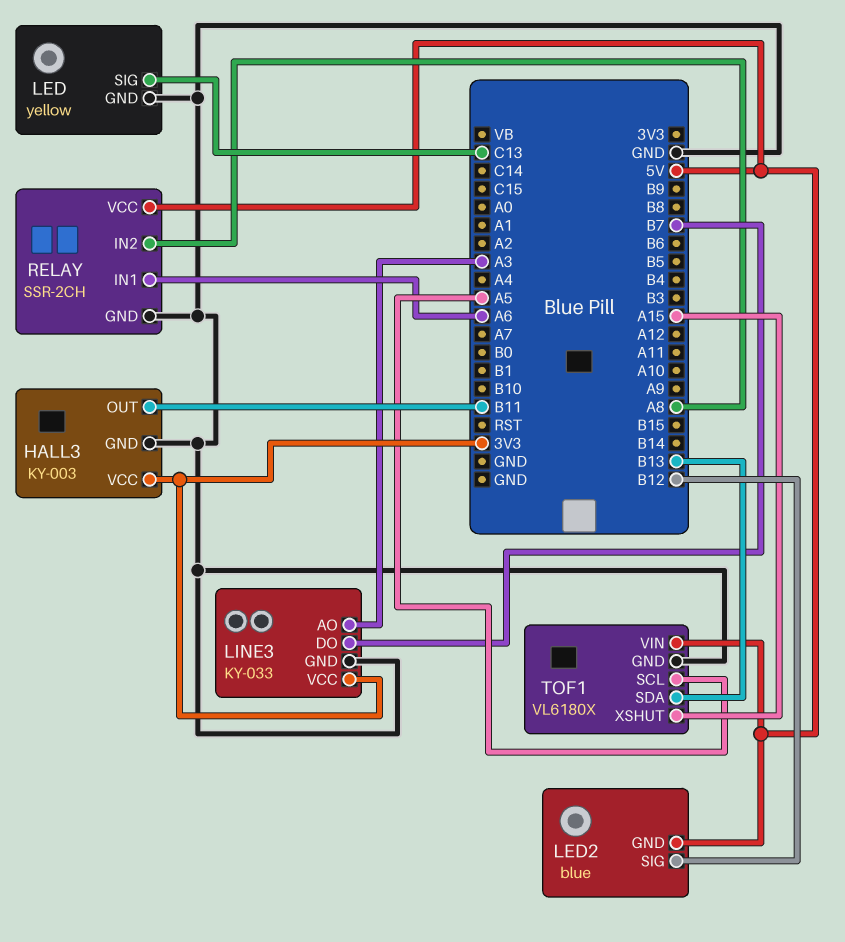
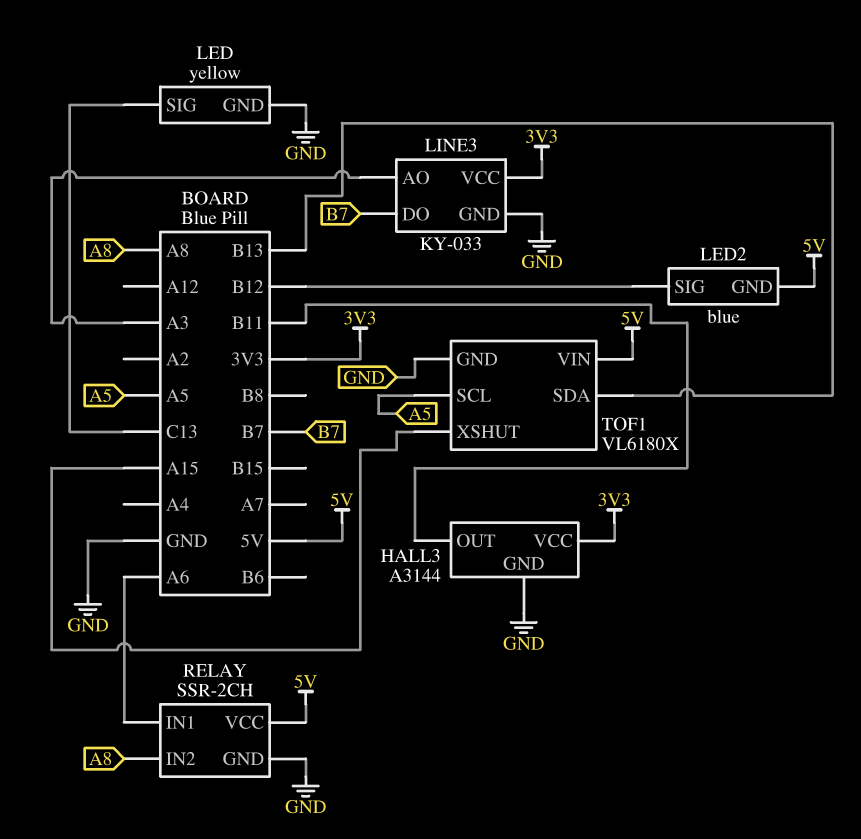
HALL3: KY-003 -> A3144

